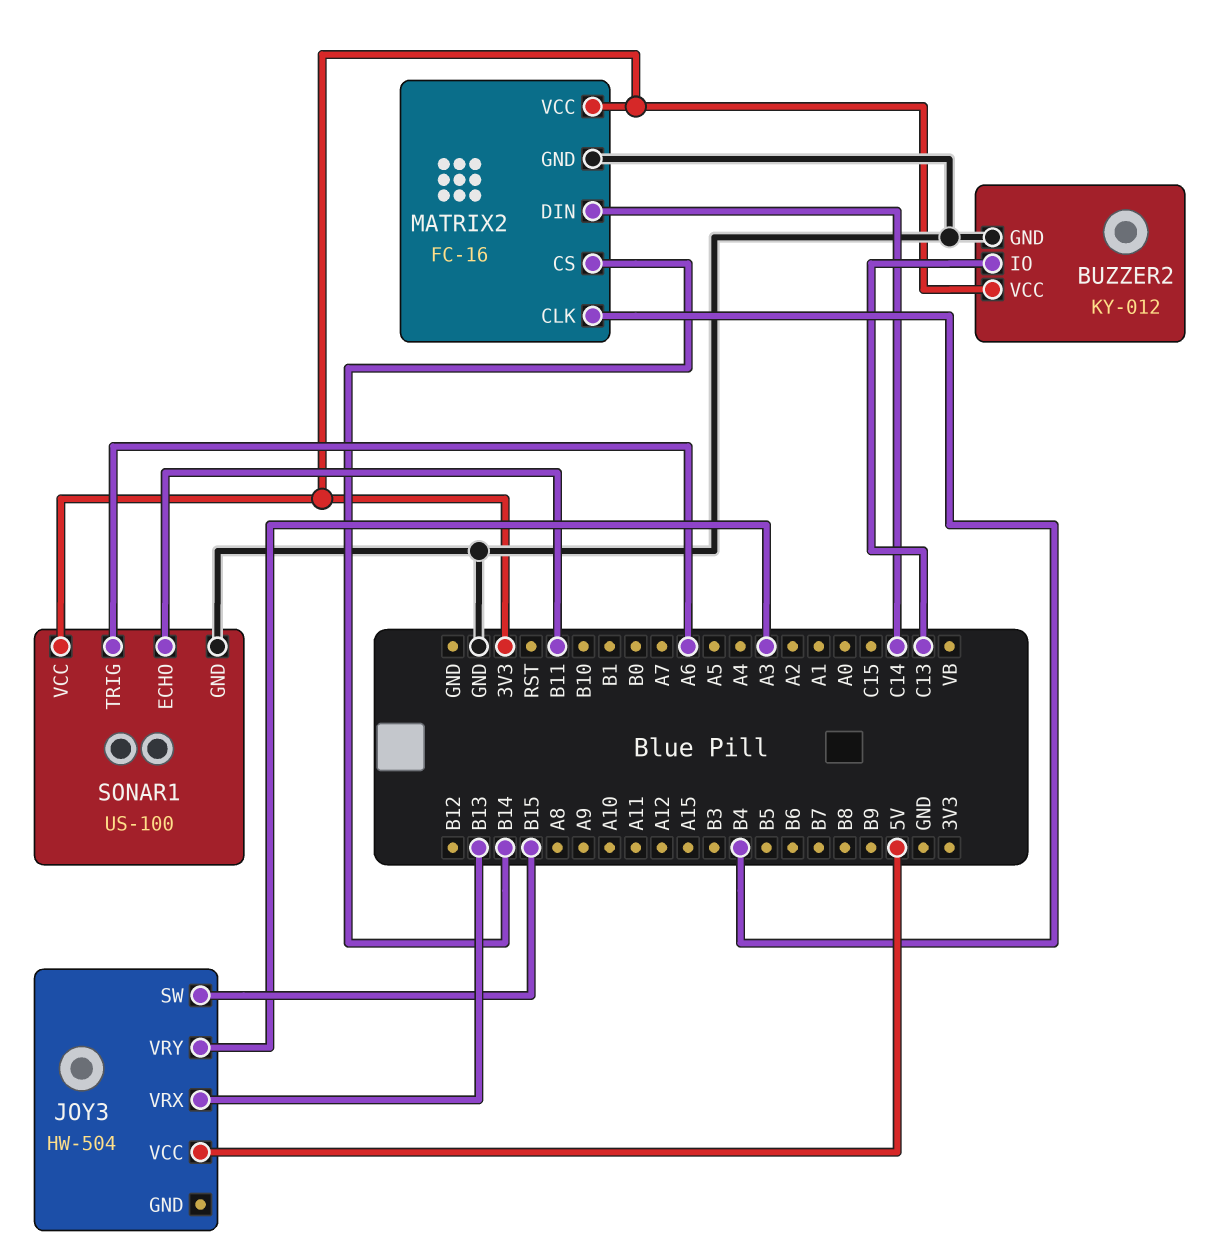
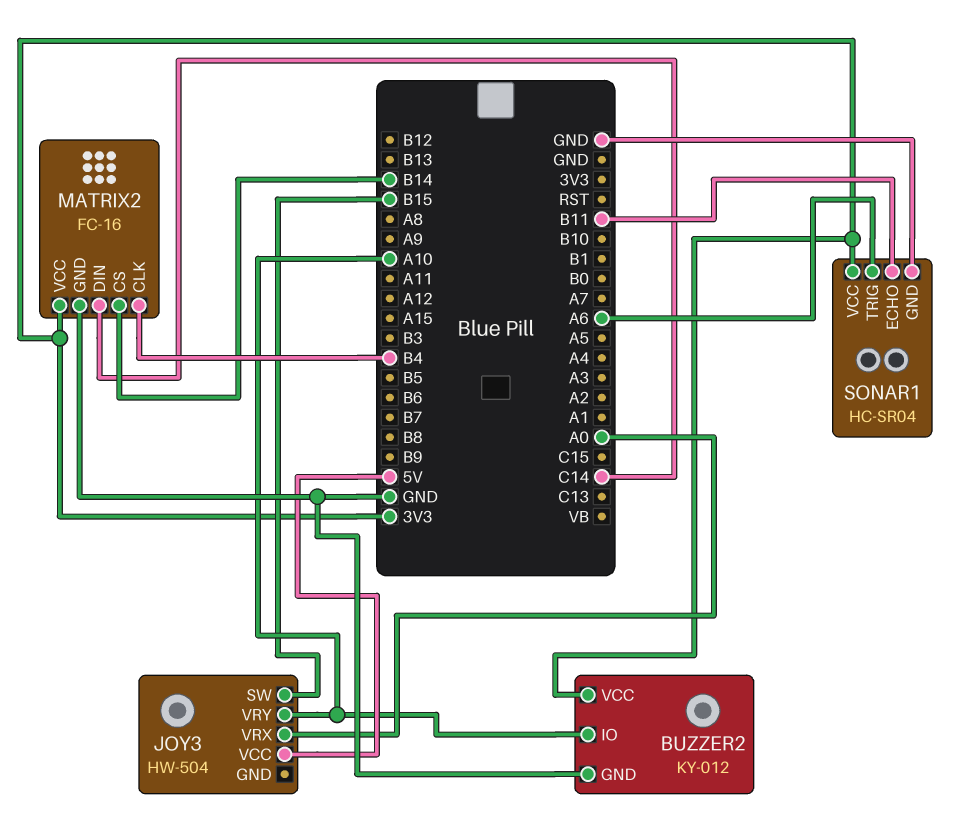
BUZZER2 pin IO: C13 -> A10
JOY3 pin VRX: B13 -> A0
JOY3 pin VRY: A3 -> A10
SONAR1: US-100 -> HC-SR04

